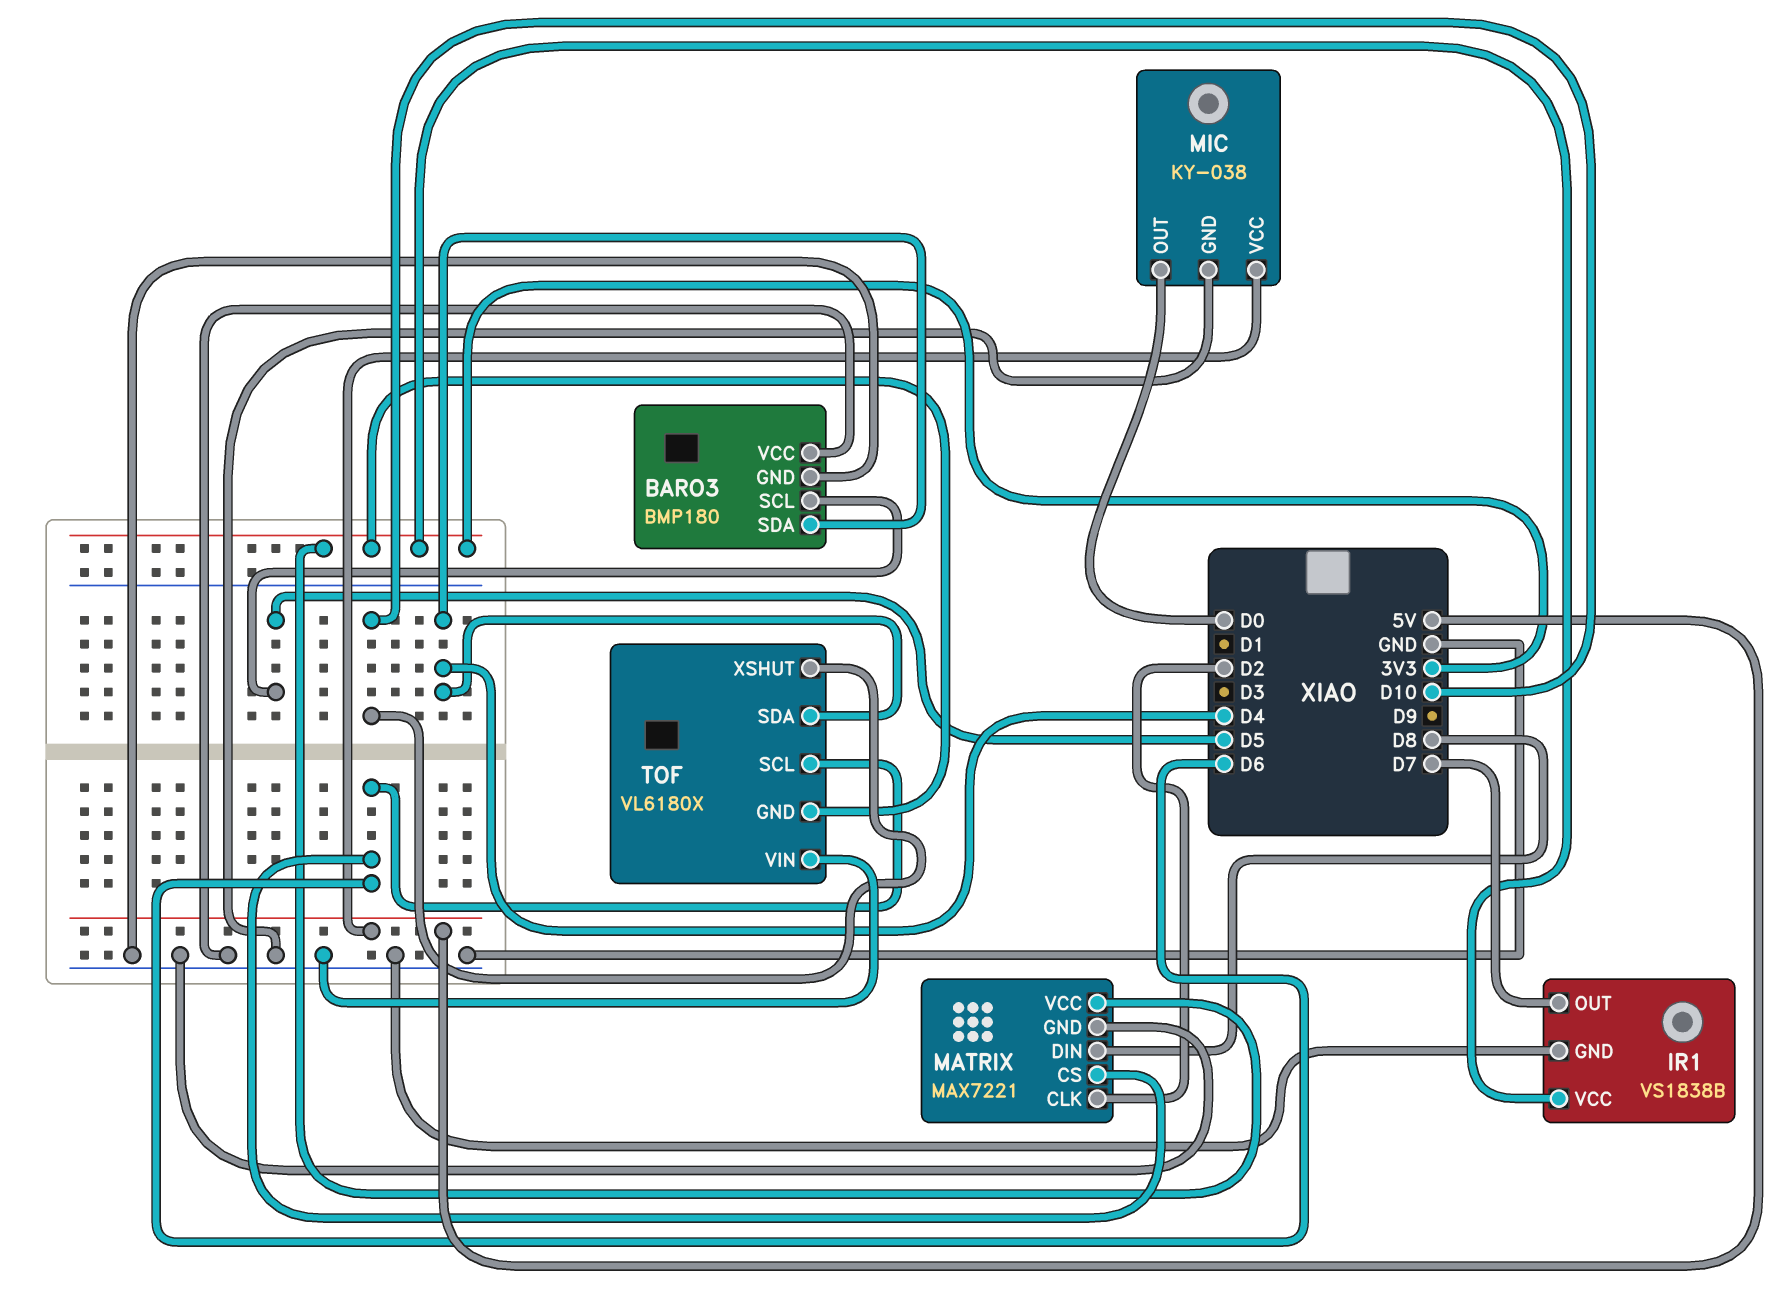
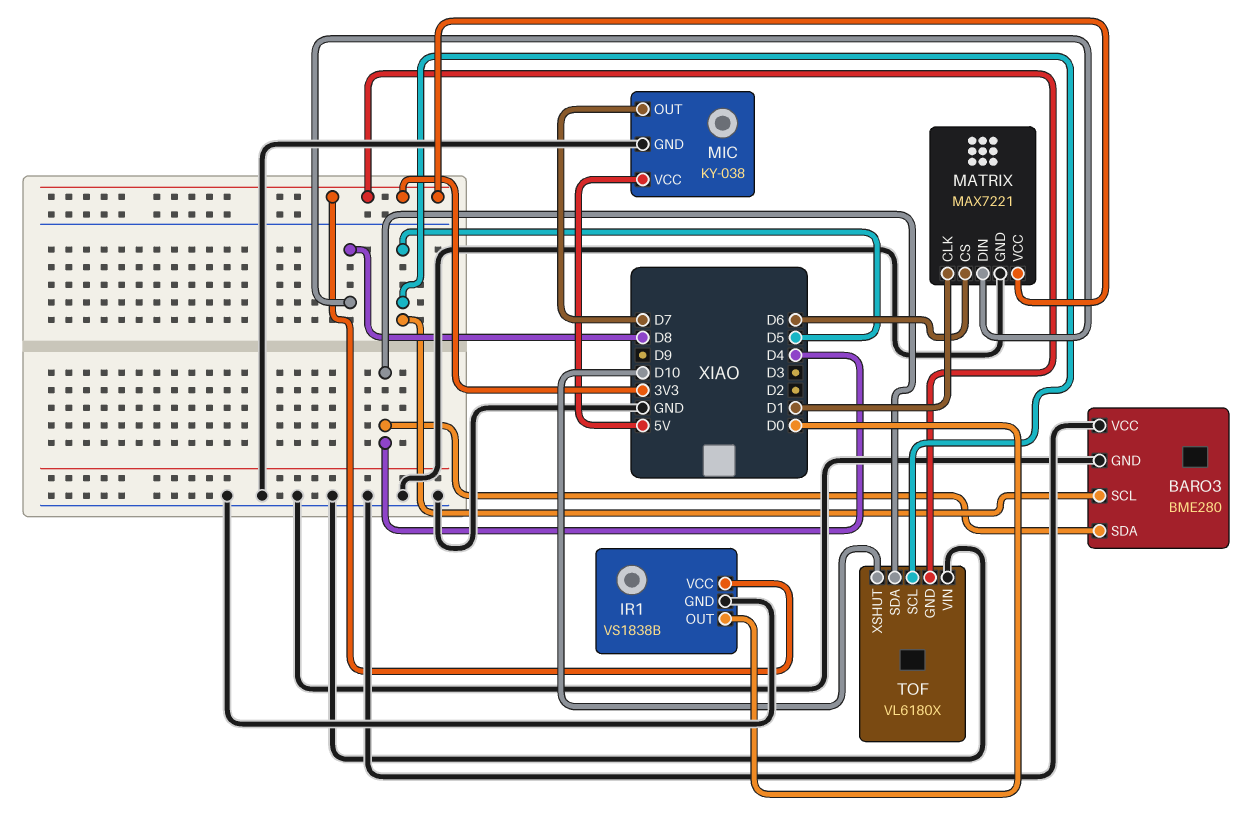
BARO3: BMP180 -> BME280
IR1 pin OUT: D7 -> D0
MATRIX pin CLK: D2 -> D1
MIC pin OUT: D0 -> D7
TOF pin SCL: D6 -> D5

